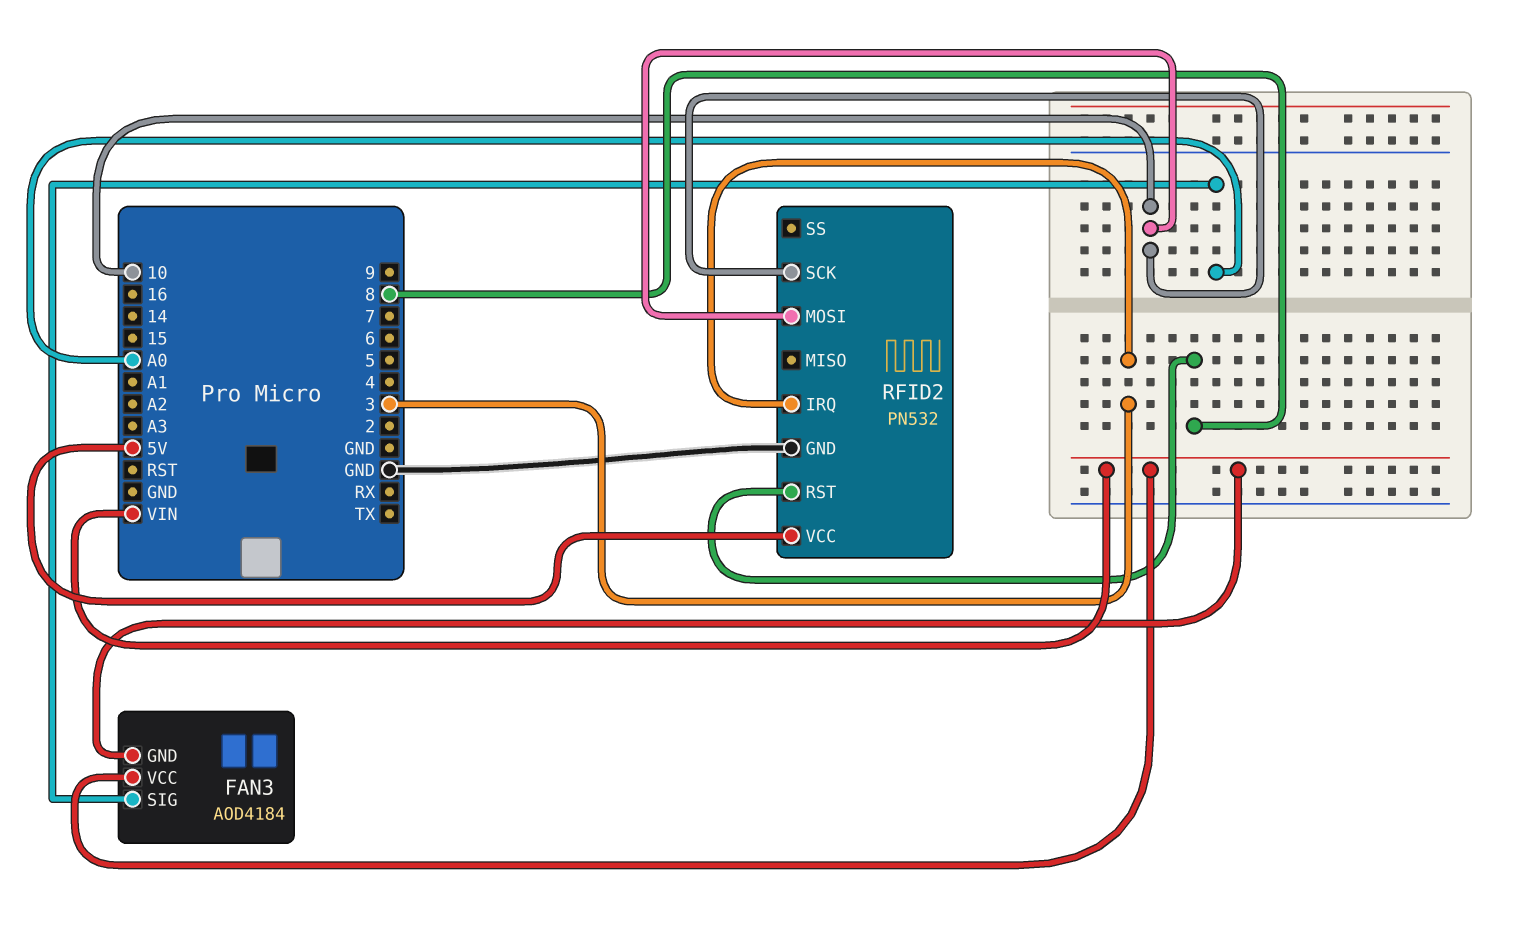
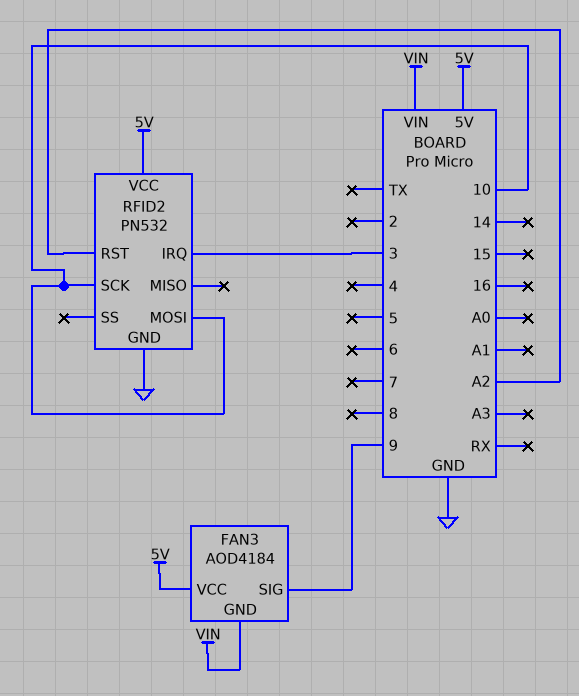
FAN3 pin SIG: A0 -> 9
FAN3 pin VCC: VIN -> 5V
RFID2 pin RST: 8 -> A2

